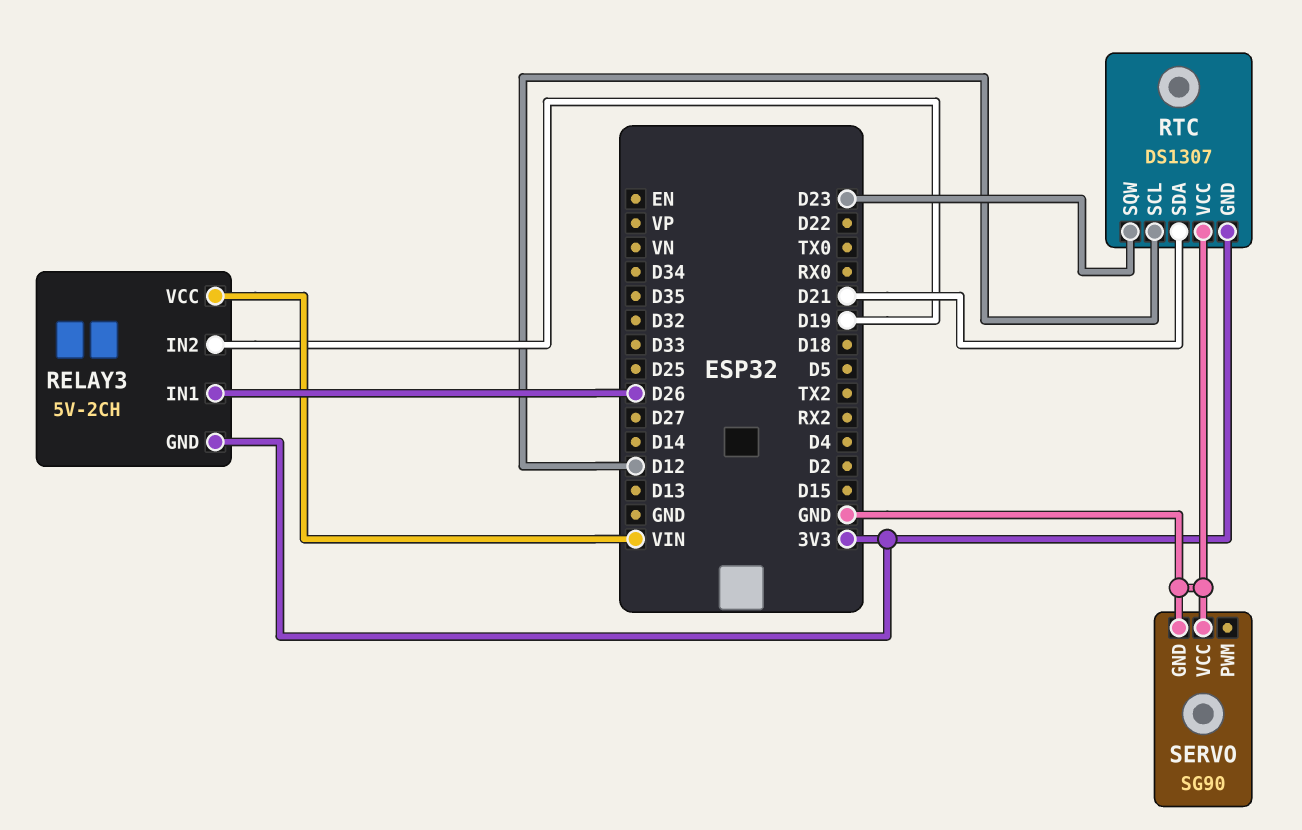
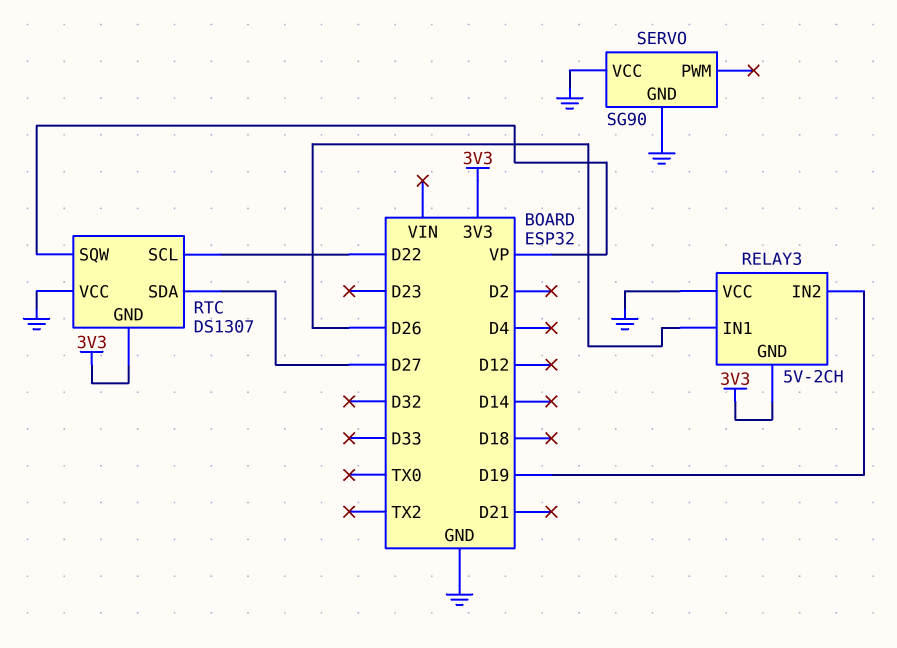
RELAY3 pin VCC: VIN -> GND
RTC pin SCL: D12 -> D22
RTC pin SDA: D21 -> D27
RTC pin SQW: D23 -> VP

